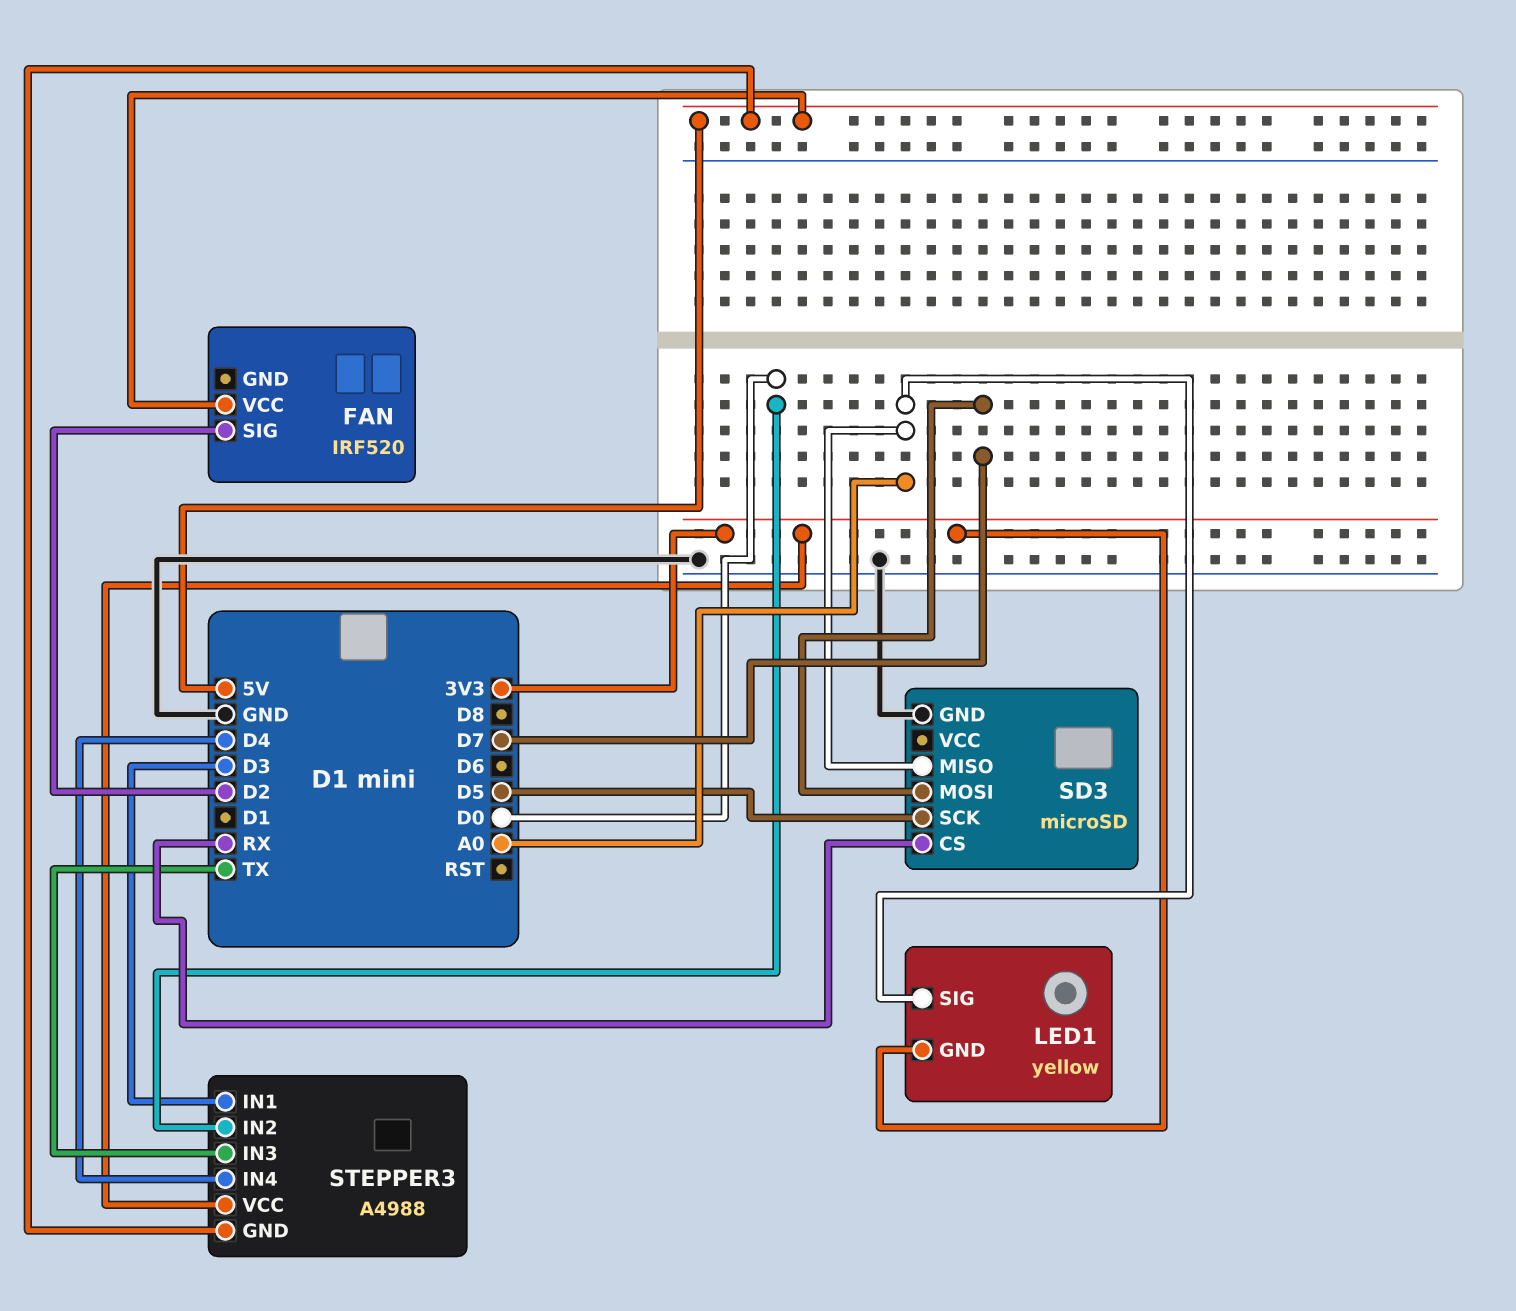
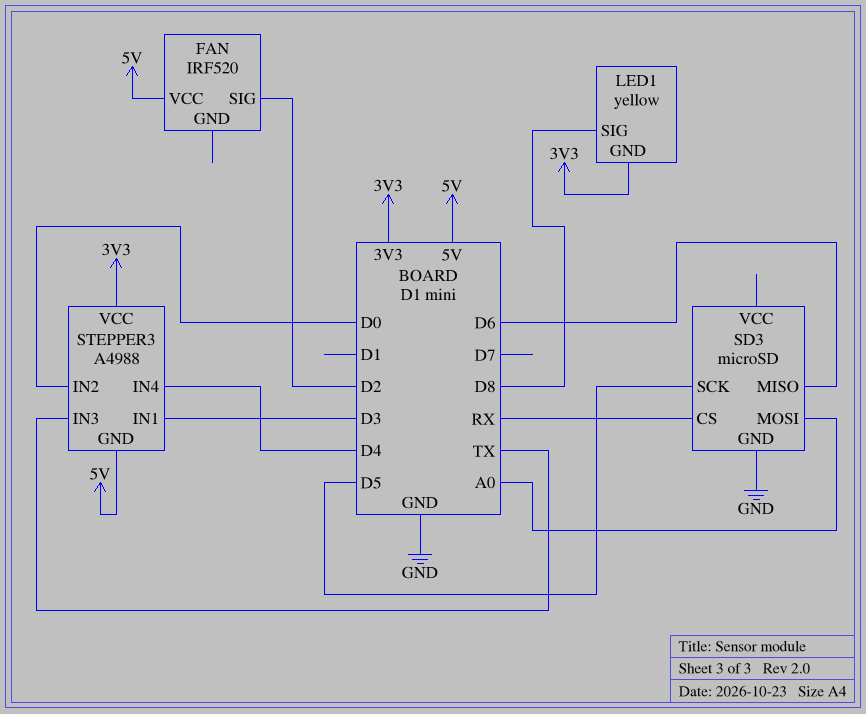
LED1 pin SIG: A0 -> D8
SD3 pin MISO: A0 -> D6
SD3 pin MOSI: D7 -> A0

